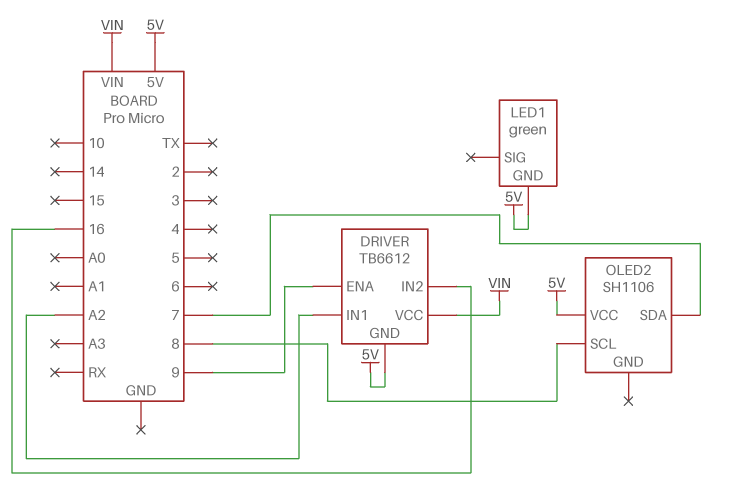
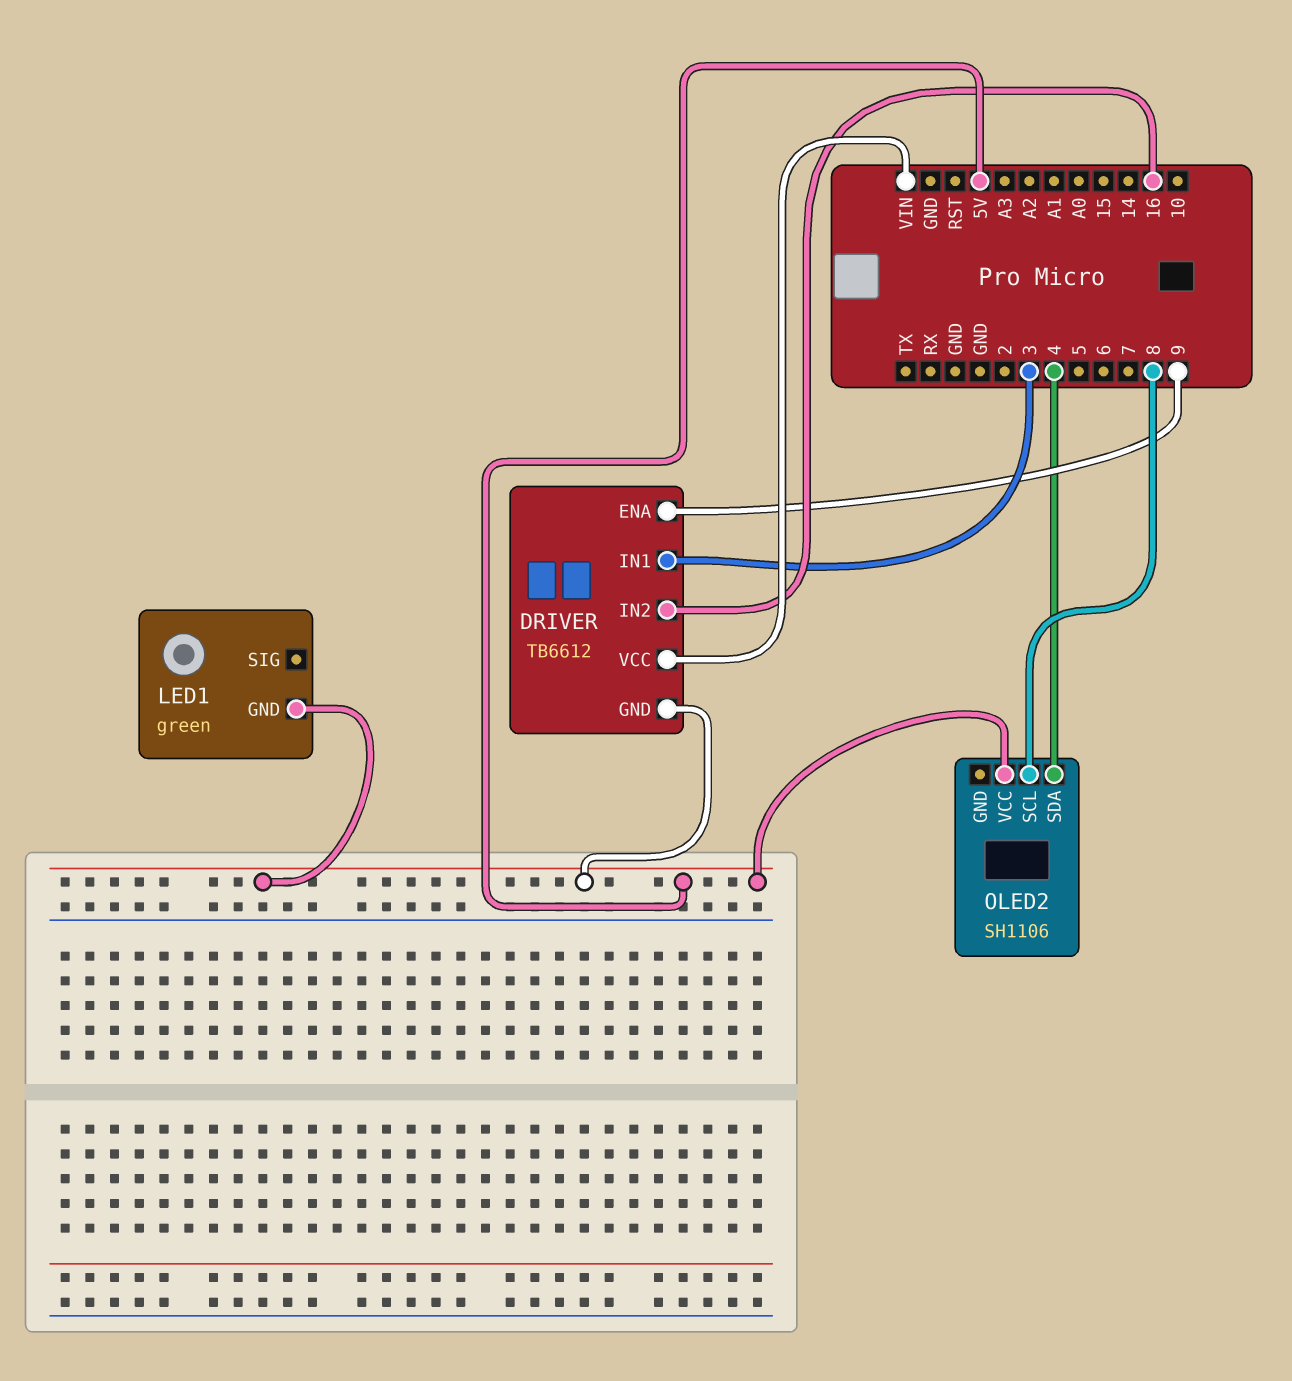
DRIVER pin IN1: A2 -> 3
OLED2 pin SDA: 7 -> 4

